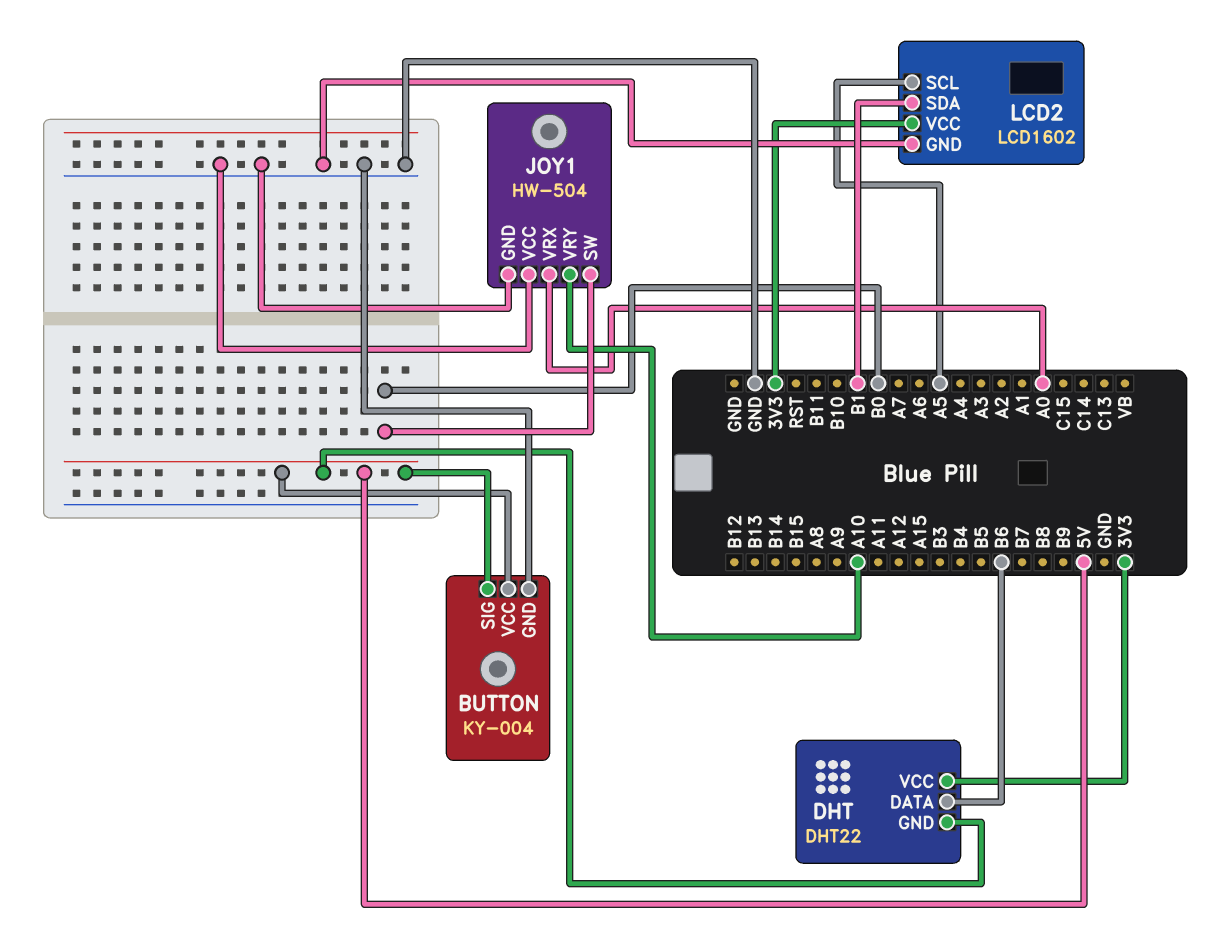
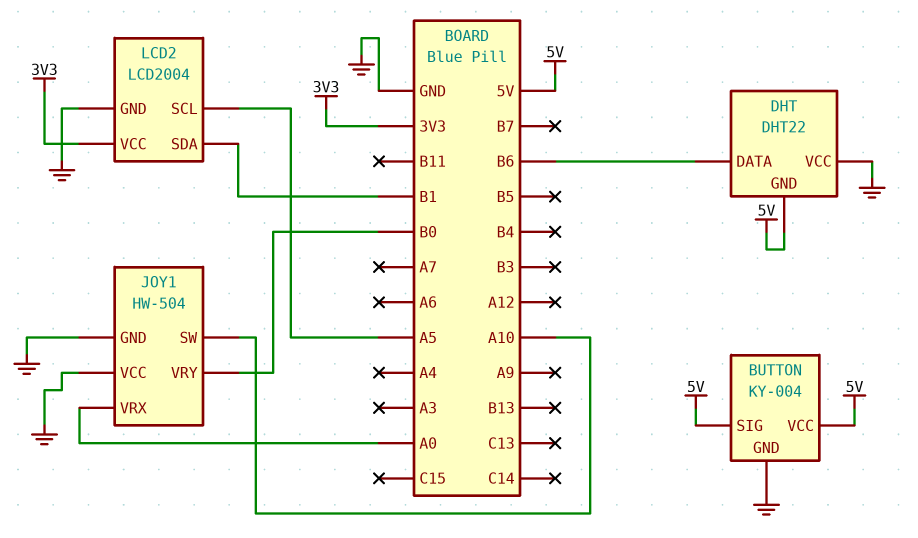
DHT pin VCC: 3V3 -> GND
JOY1 pin SW: B0 -> A10
JOY1 pin VRY: A10 -> B0
LCD2: LCD1602 -> LCD2004

